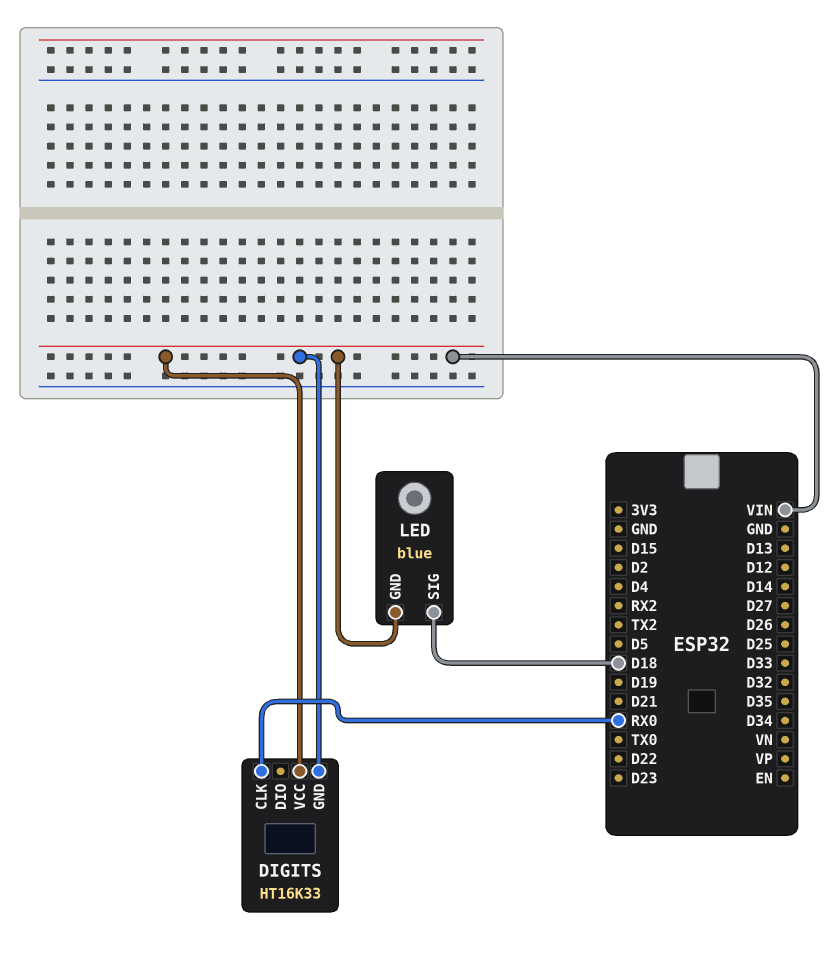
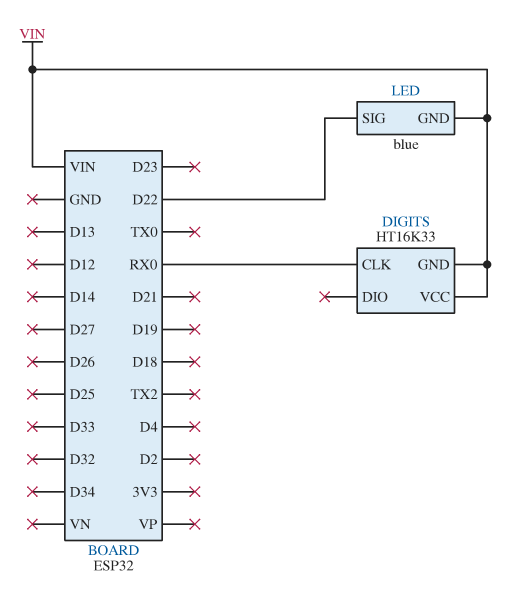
LED pin SIG: D18 -> D22

